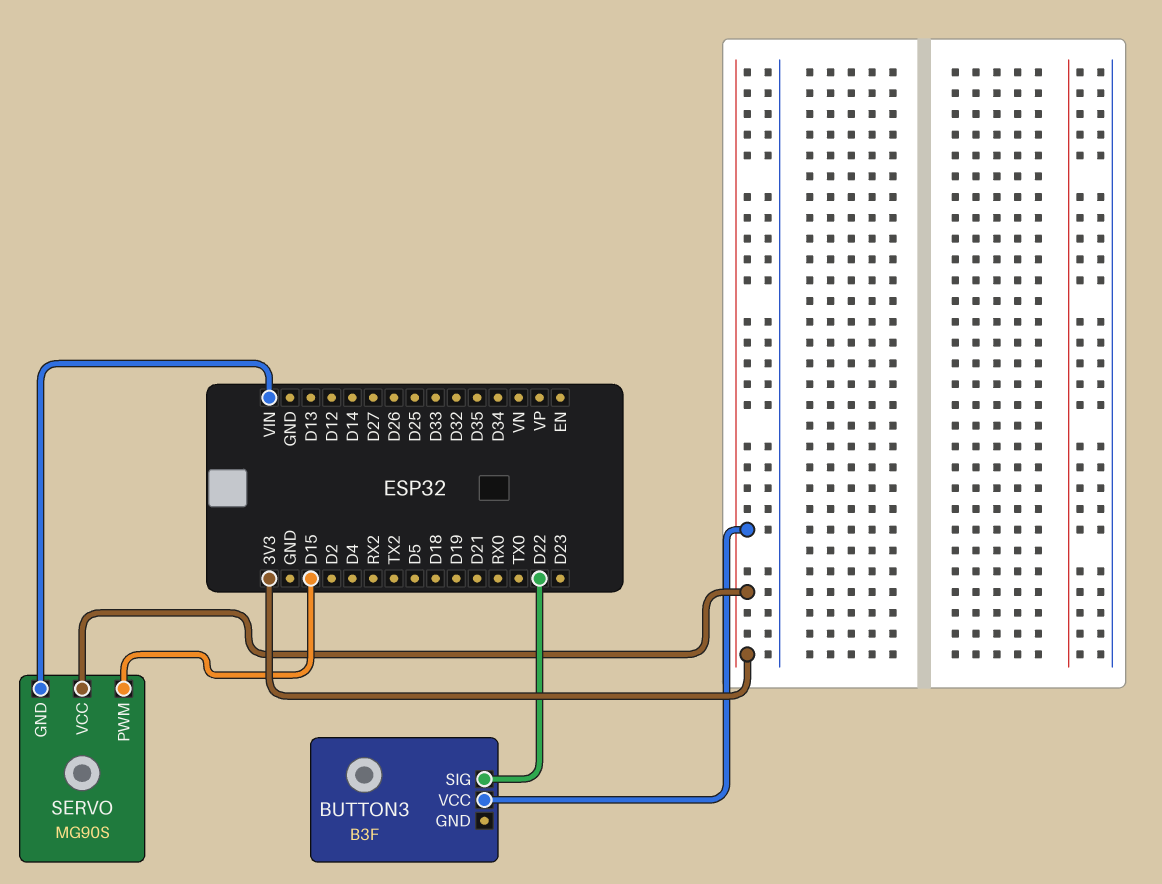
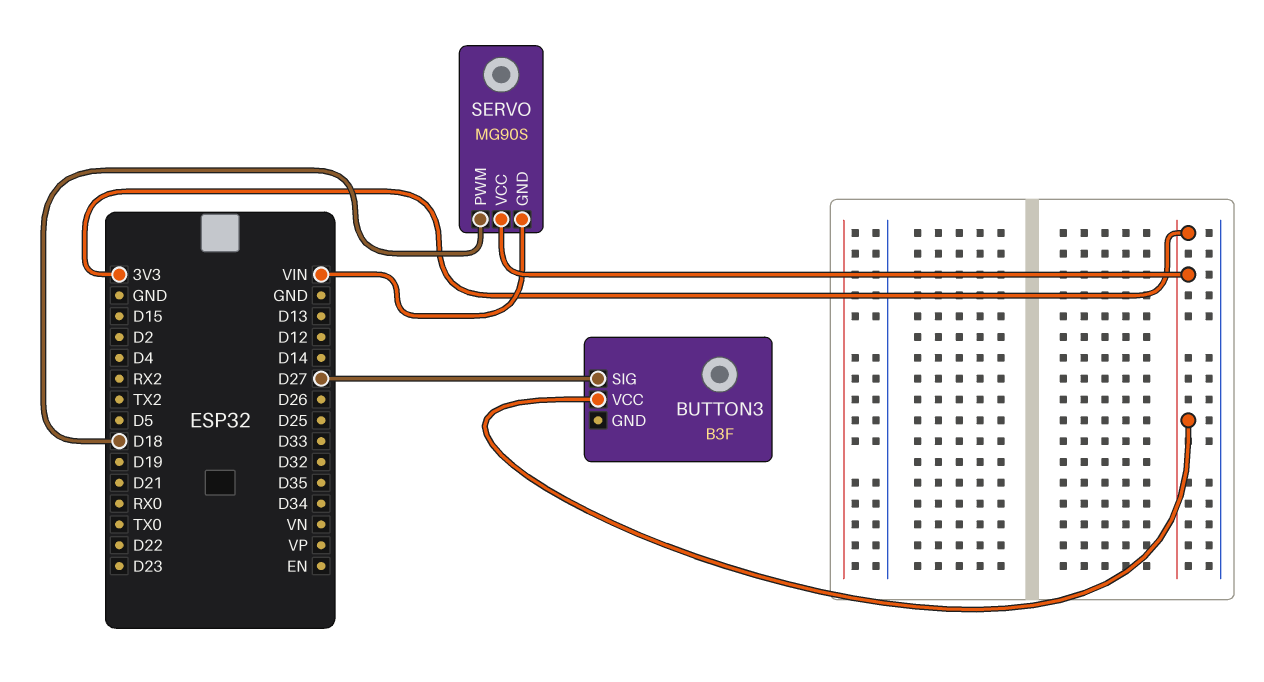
BUTTON3 pin SIG: D22 -> D27
SERVO pin PWM: D15 -> D18

